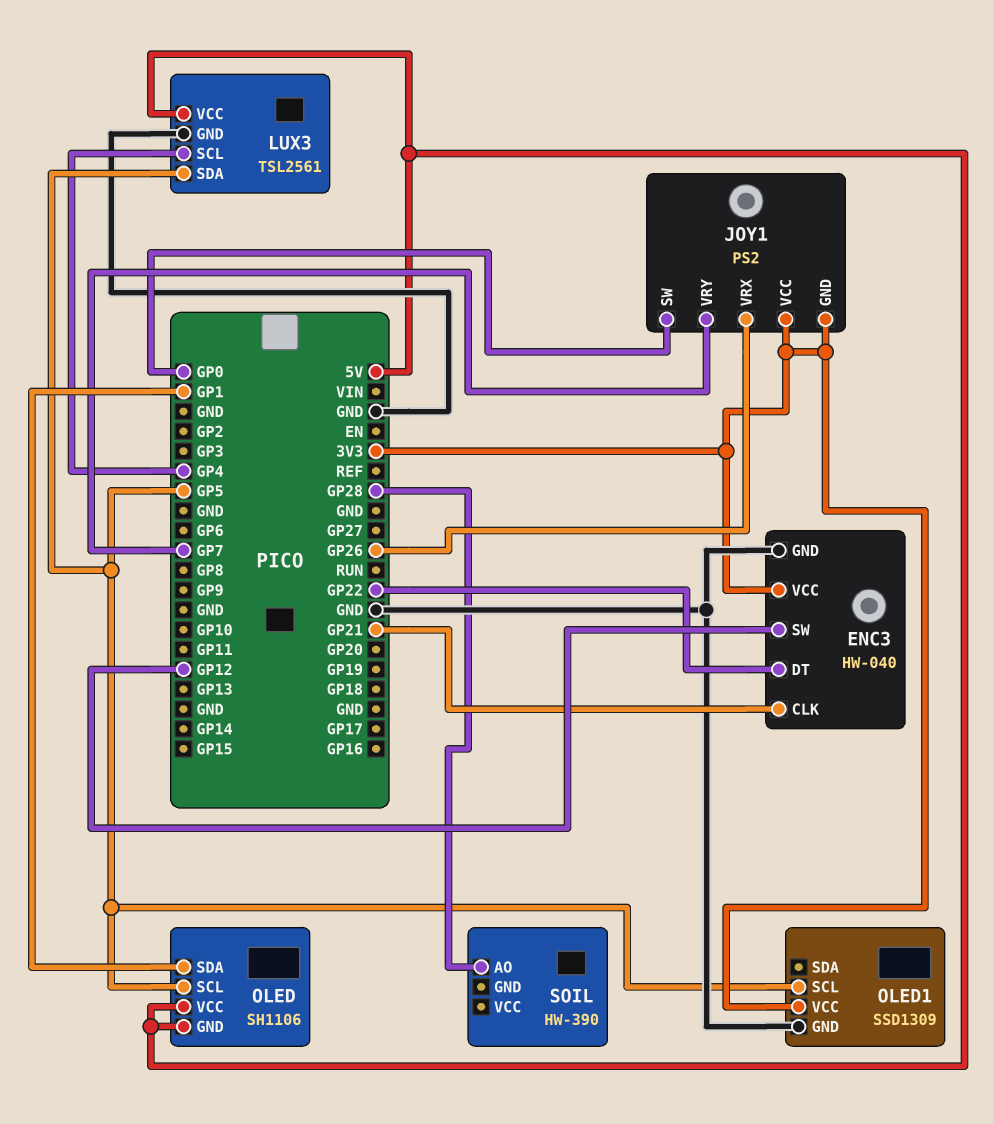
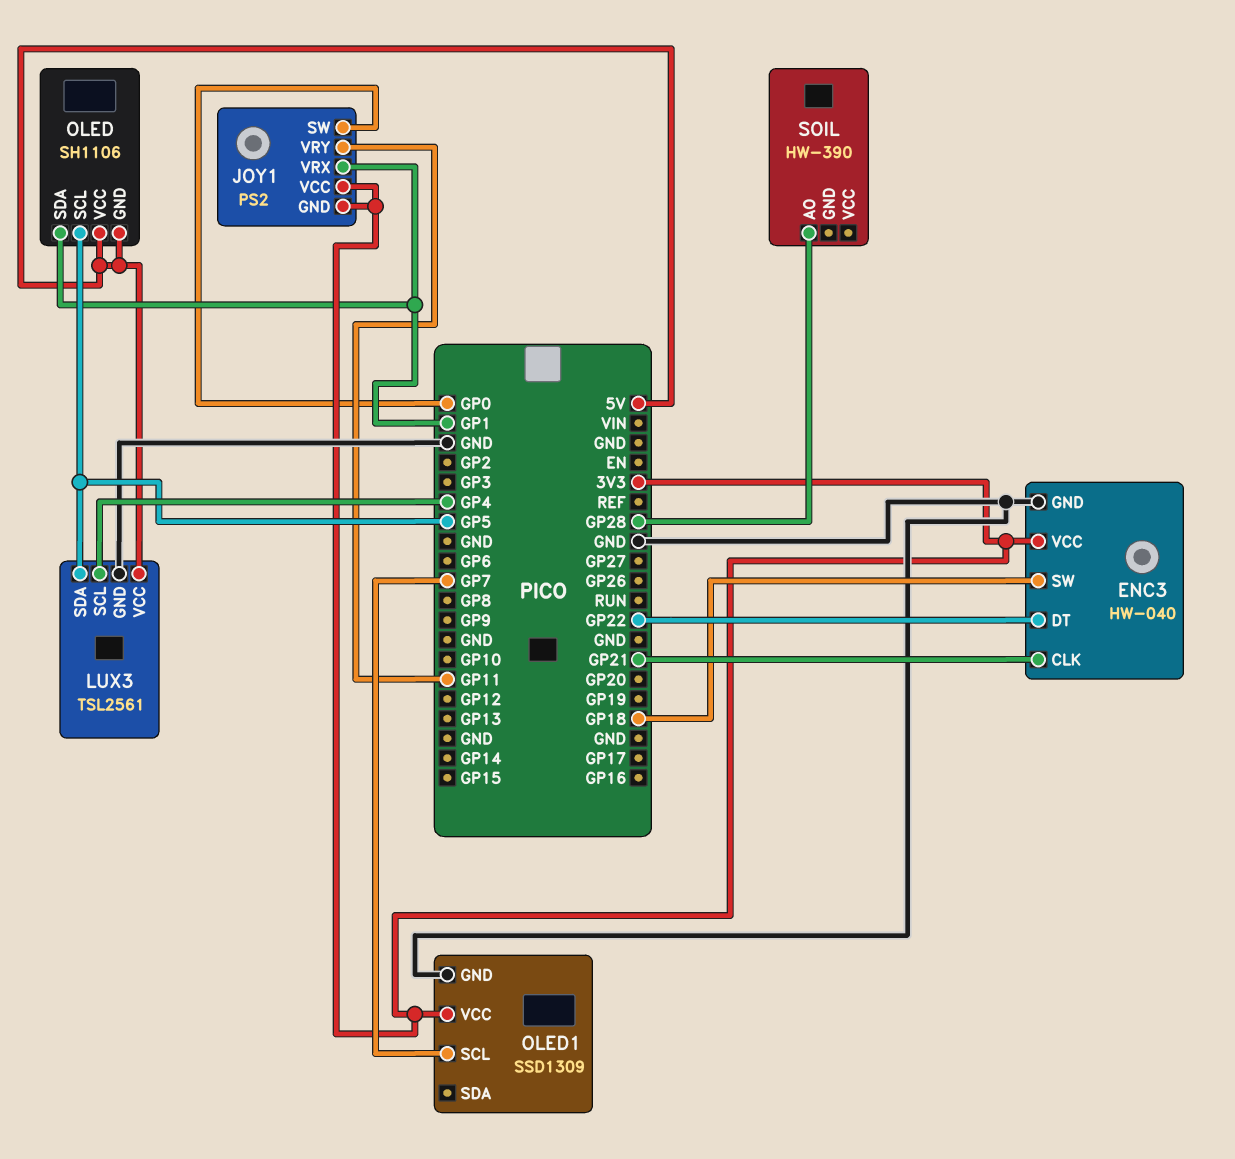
ENC3 pin SW: GP12 -> GP18
JOY1 pin VRX: GP26 -> GP1
JOY1 pin VRY: GP7 -> GP11
OLED1 pin SCL: GP5 -> GP7

